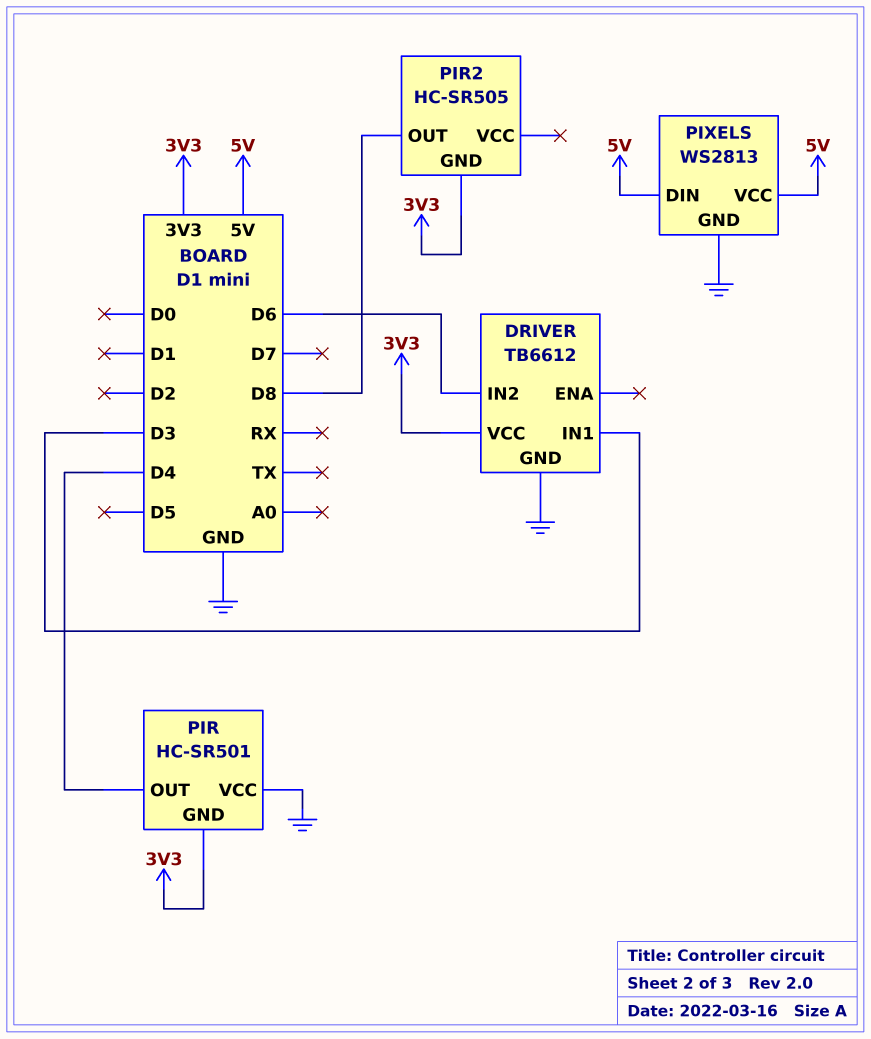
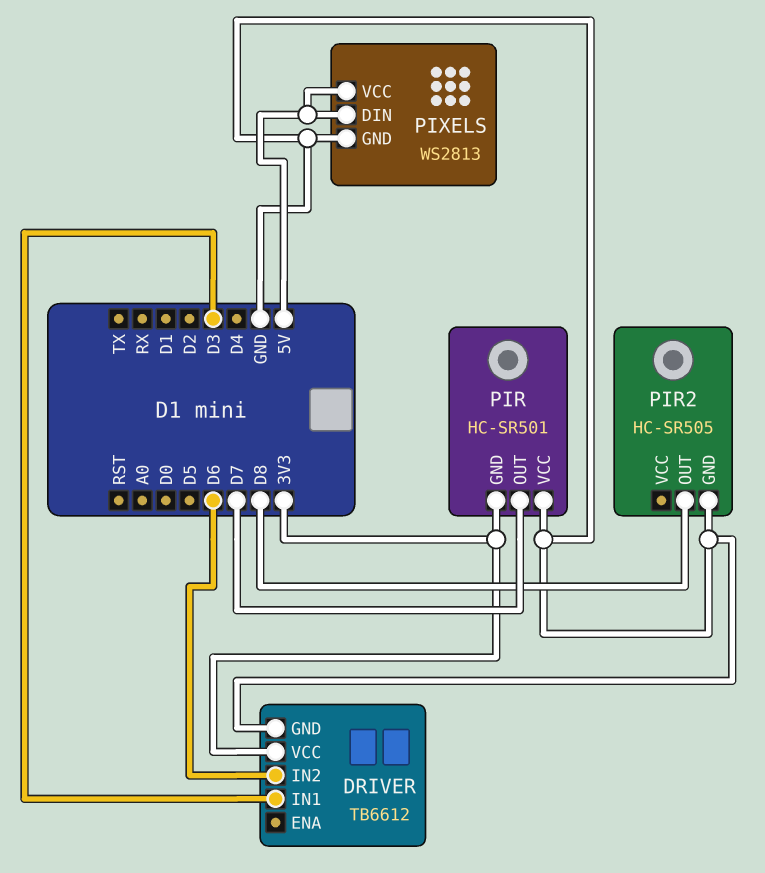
PIR pin OUT: D4 -> D7
PIR2 pin GND: 3V3 -> GND

